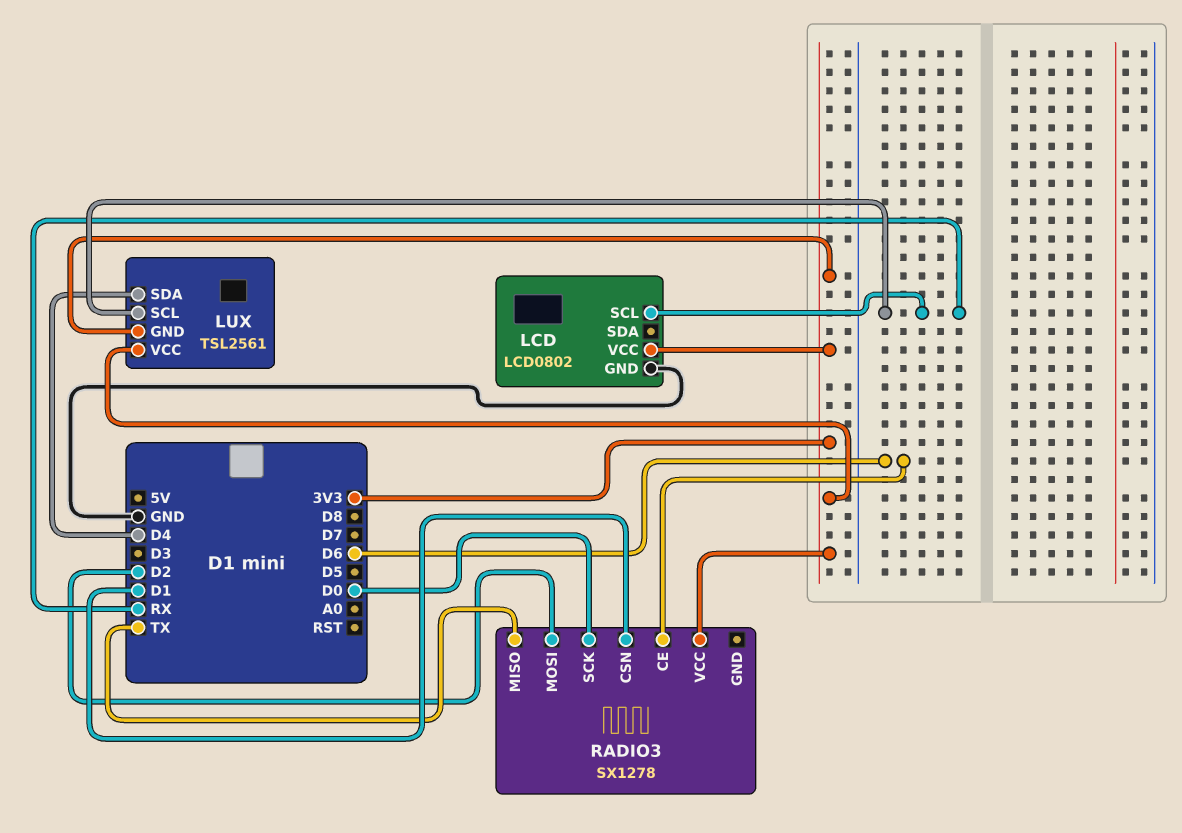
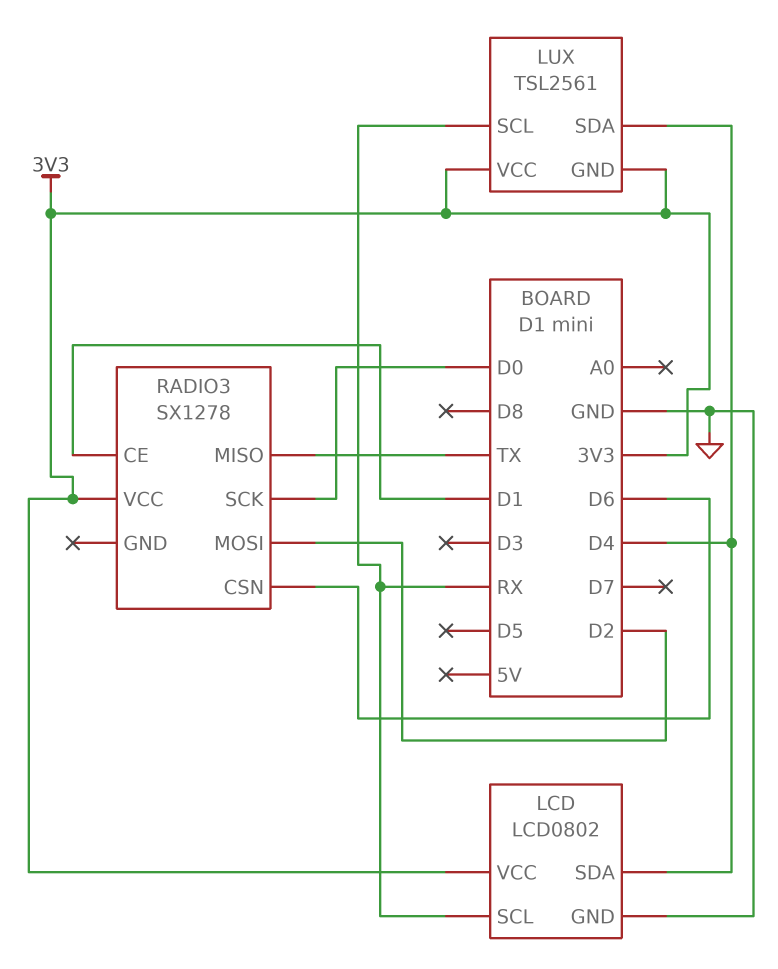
LCD pin SDA: none -> D4
RADIO3 pin CE: D6 -> D1
RADIO3 pin CSN: D1 -> D6

